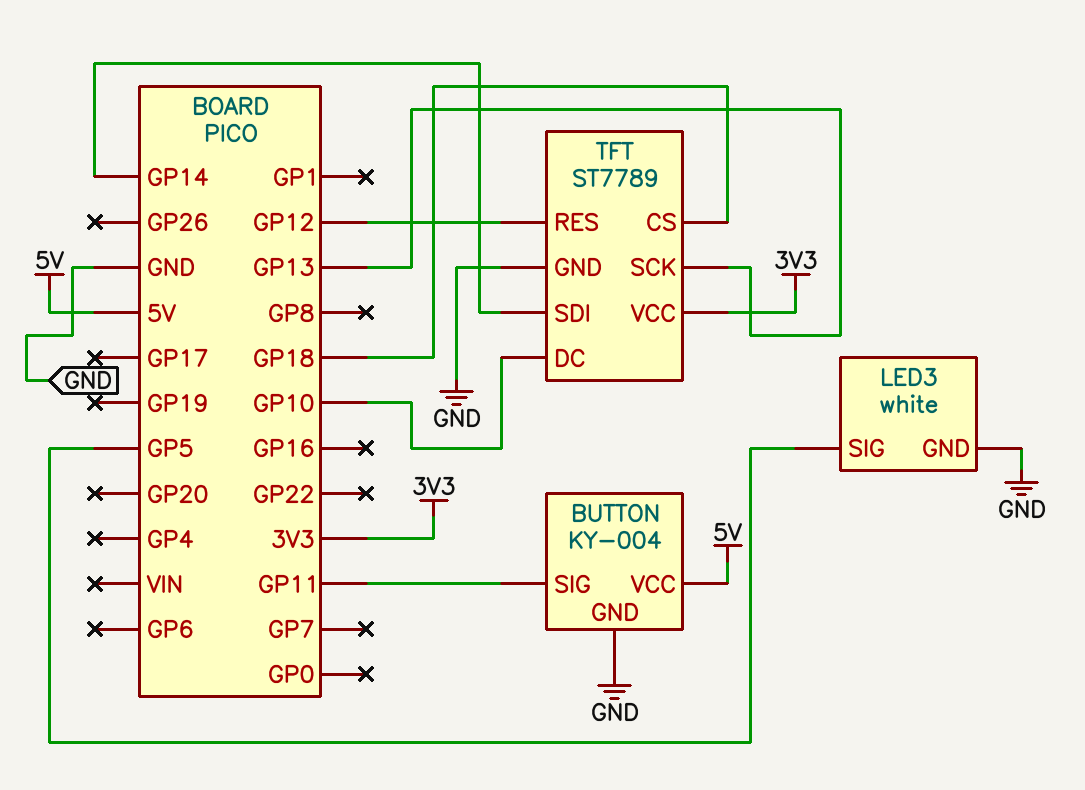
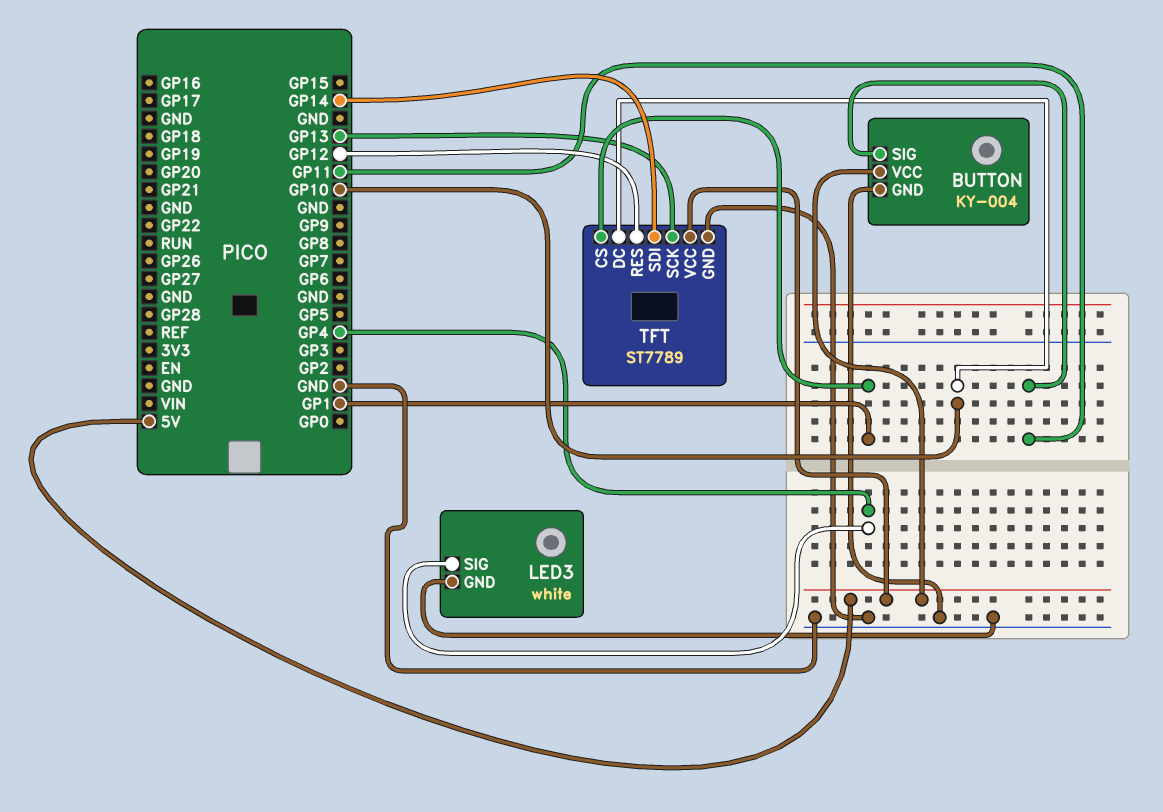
LED3 pin SIG: GP5 -> GP4
TFT pin CS: GP18 -> GP1
TFT pin VCC: 3V3 -> 5V

